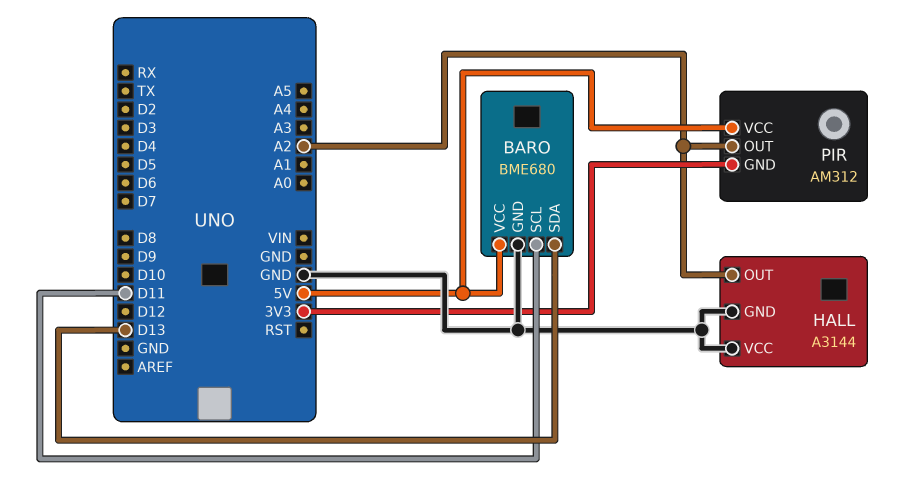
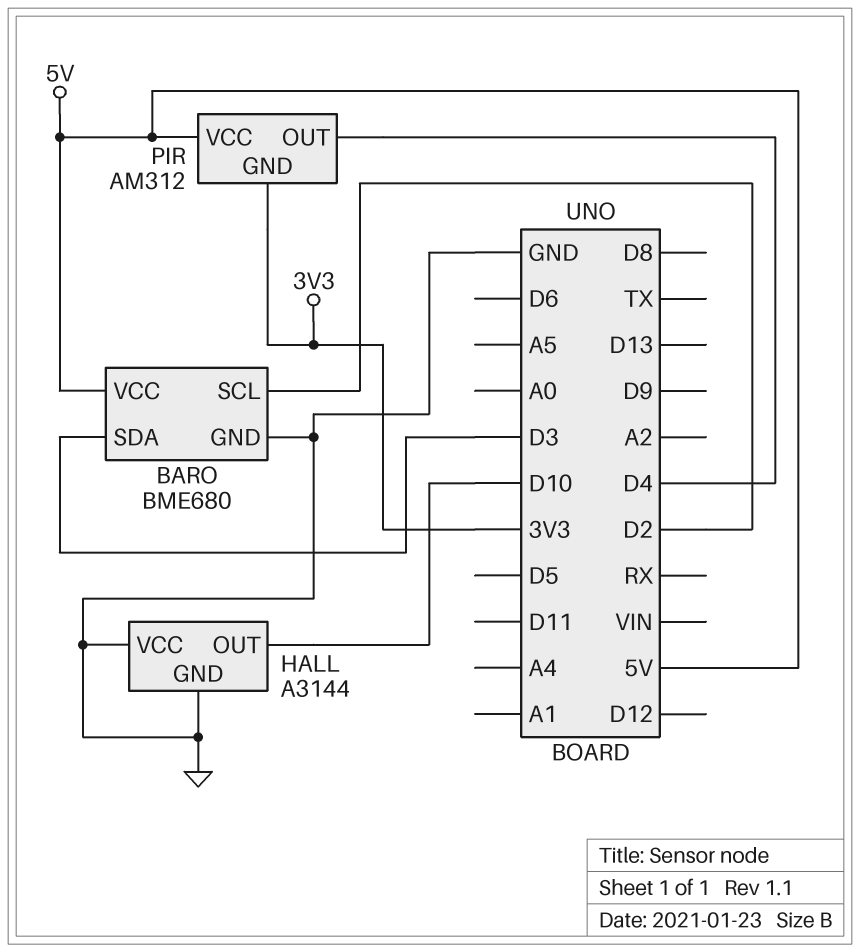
BARO pin SCL: D11 -> D2
BARO pin SDA: D13 -> D3
HALL pin OUT: A2 -> D10
PIR pin OUT: A2 -> D4

